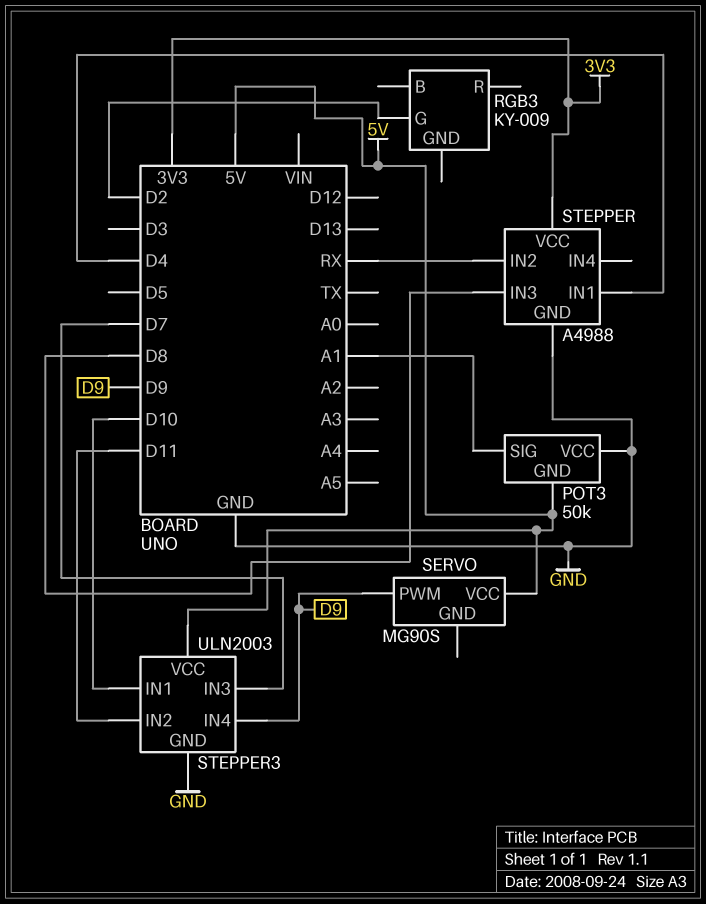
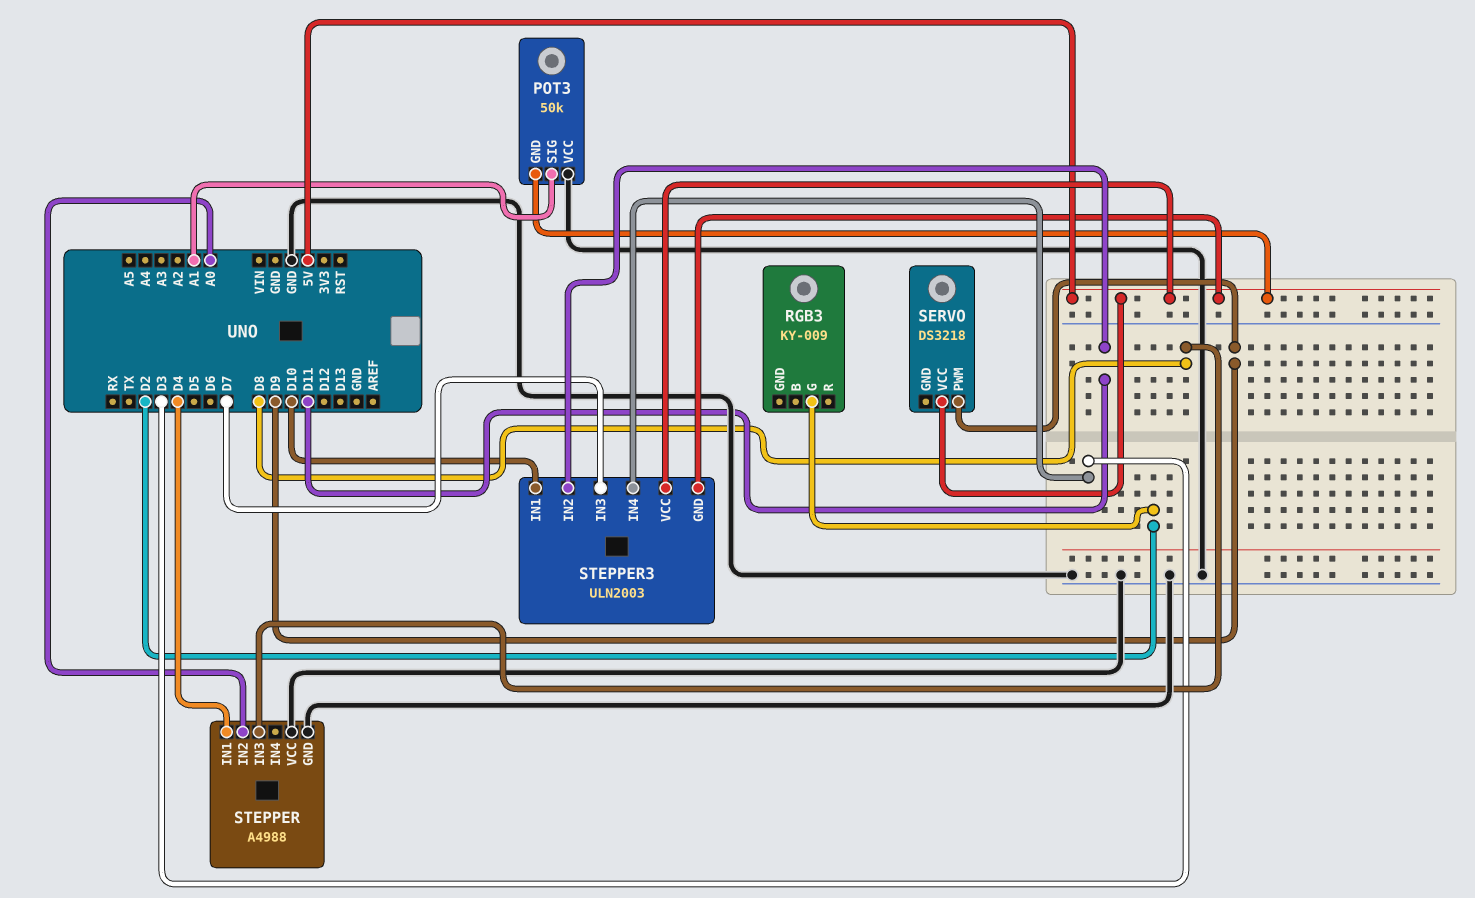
SERVO: MG90S -> DS3218
STEPPER pin IN2: RX -> A0
STEPPER pin VCC: 3V3 -> GND
STEPPER3 pin GND: GND -> 5V
STEPPER3 pin IN4: D9 -> D3

